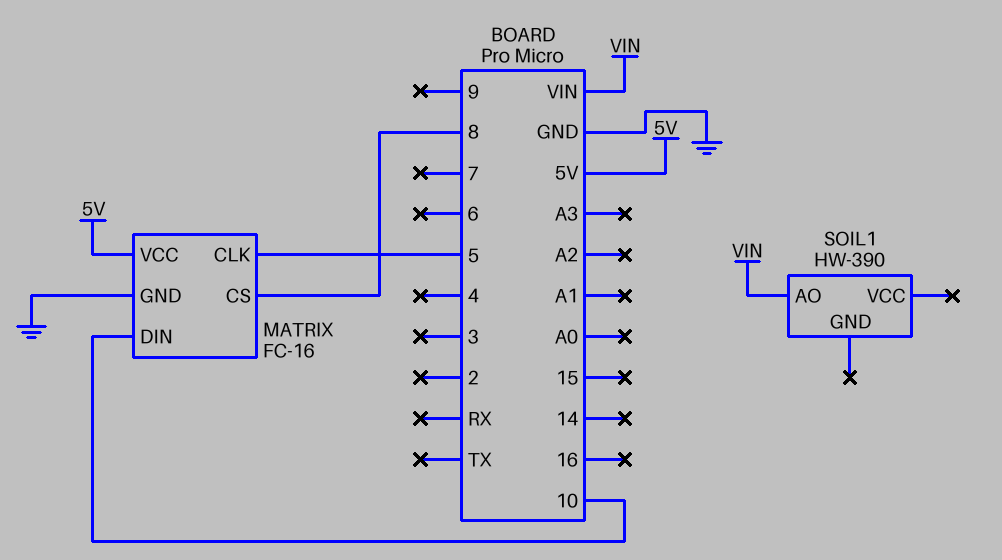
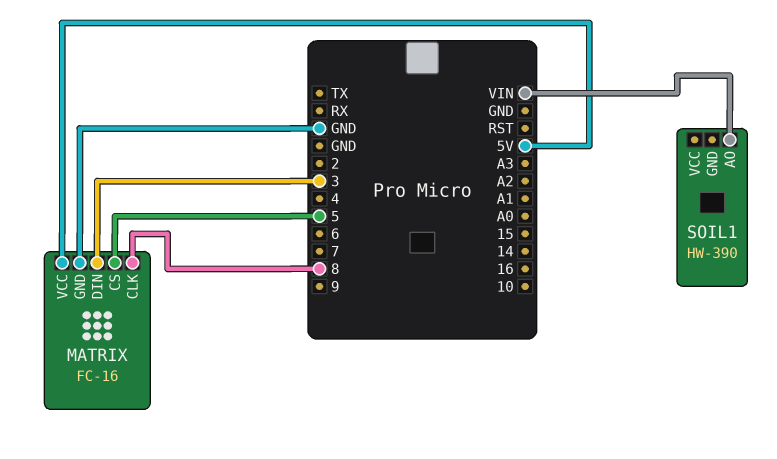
MATRIX pin CLK: 5 -> 8
MATRIX pin CS: 8 -> 5
MATRIX pin DIN: 10 -> 3

